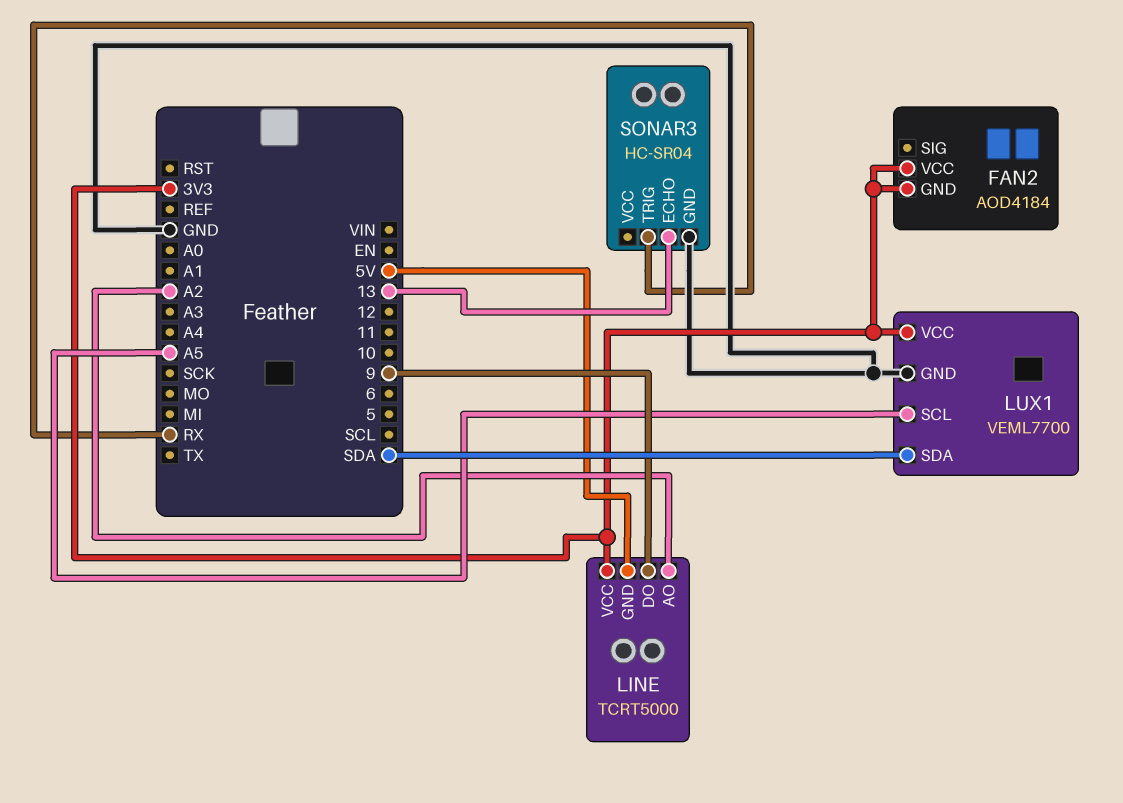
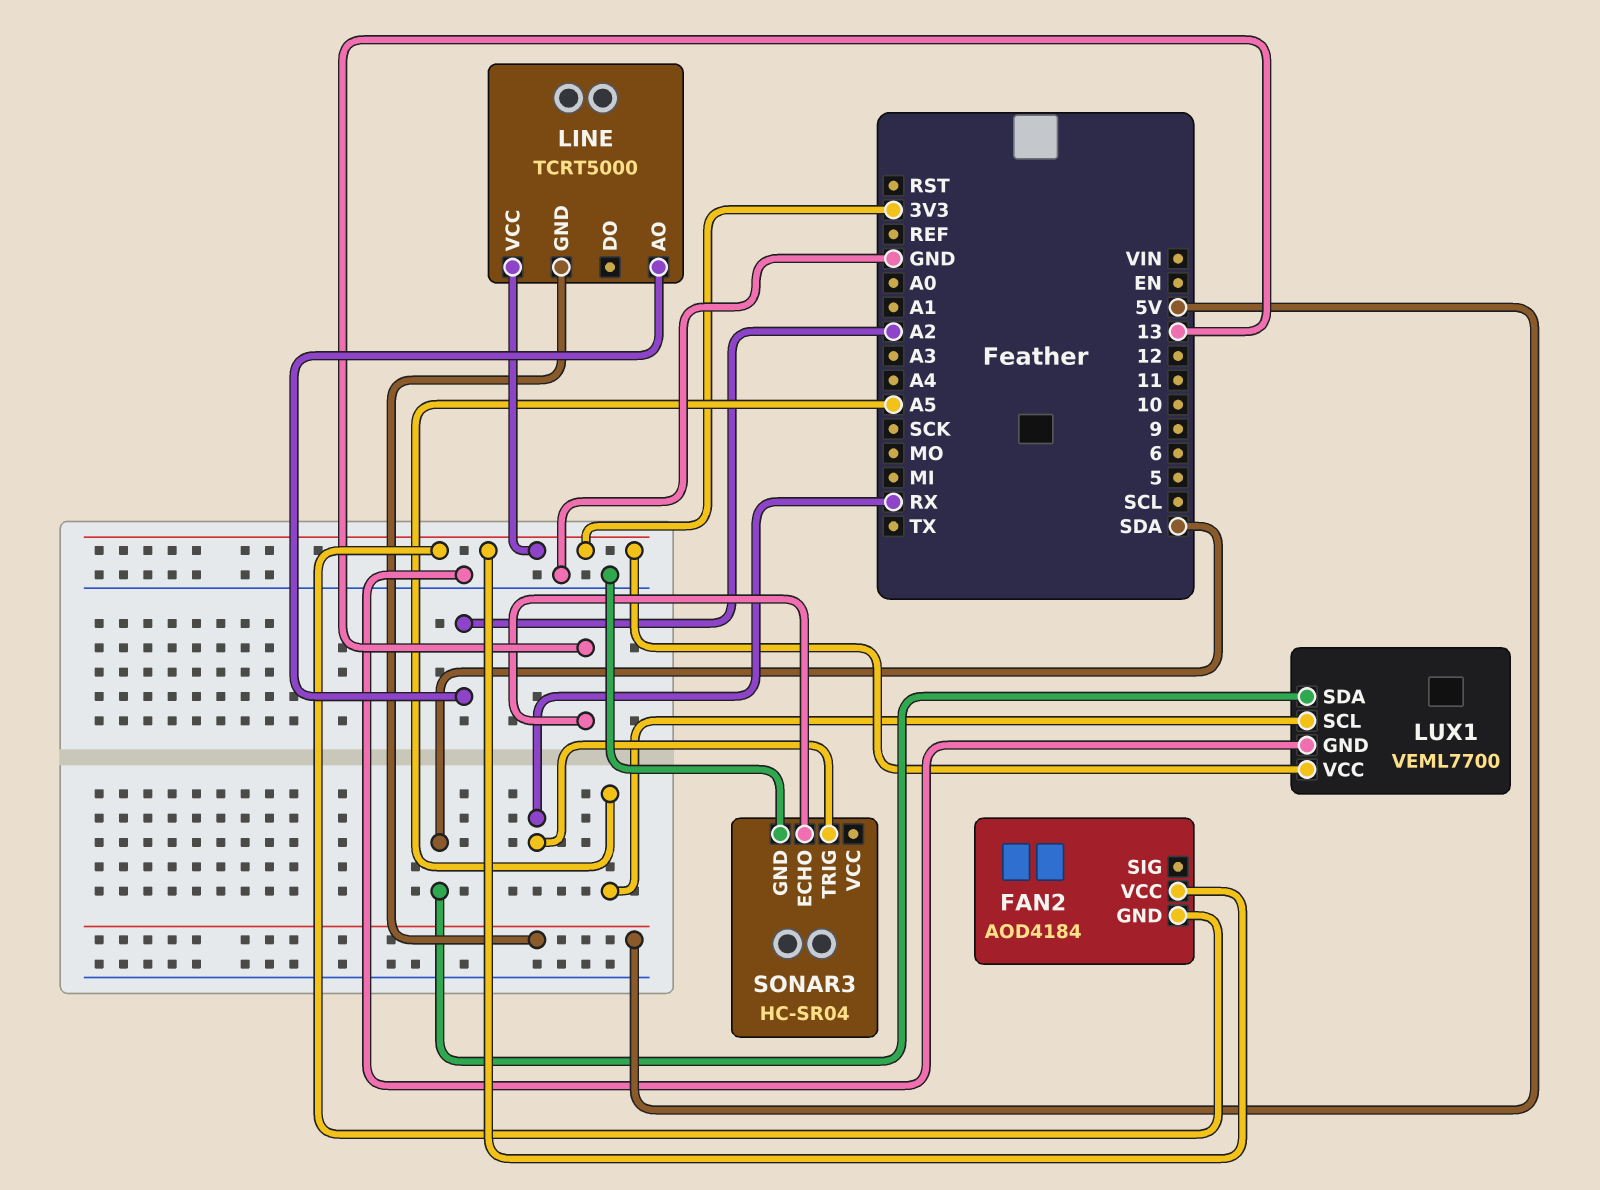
LINE pin DO: 9 -> none

